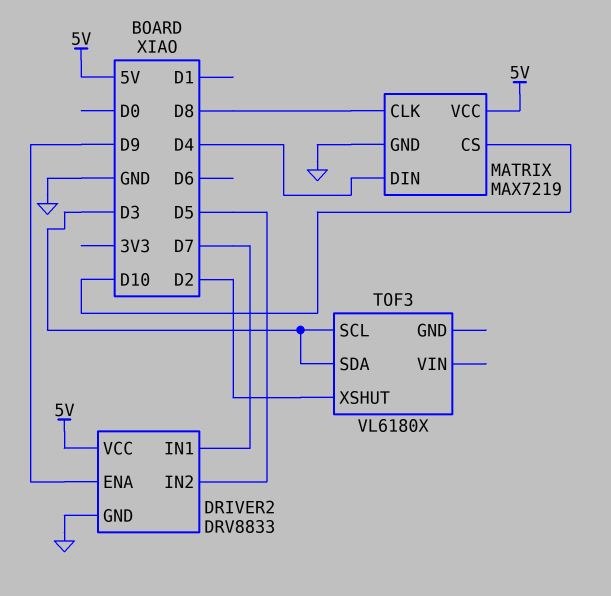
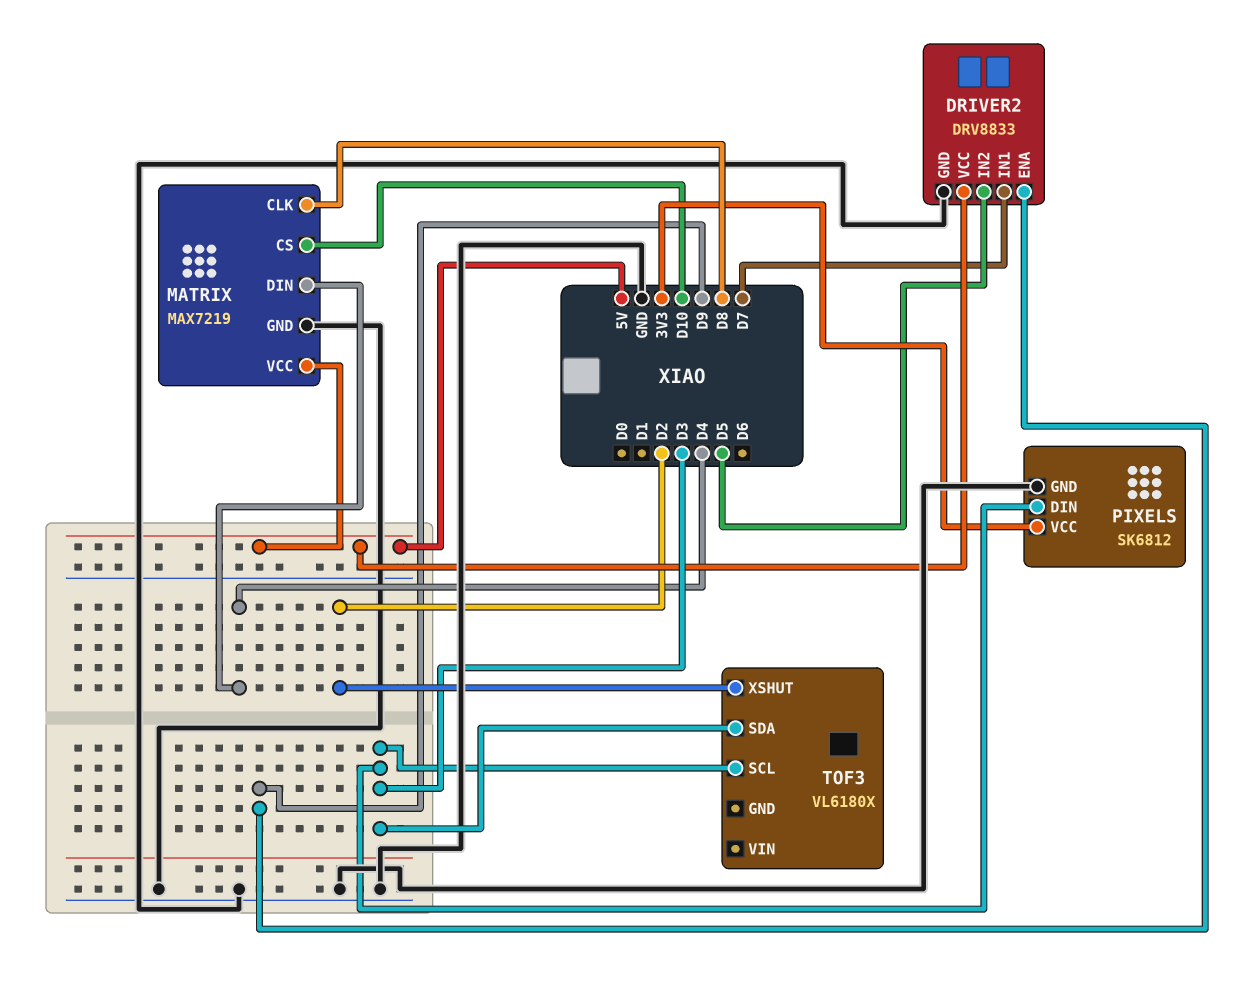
PIXELS: none -> SK6812
PIXELS pin DIN: none -> D3
PIXELS pin GND: none -> GND
PIXELS pin VCC: none -> 3V3

